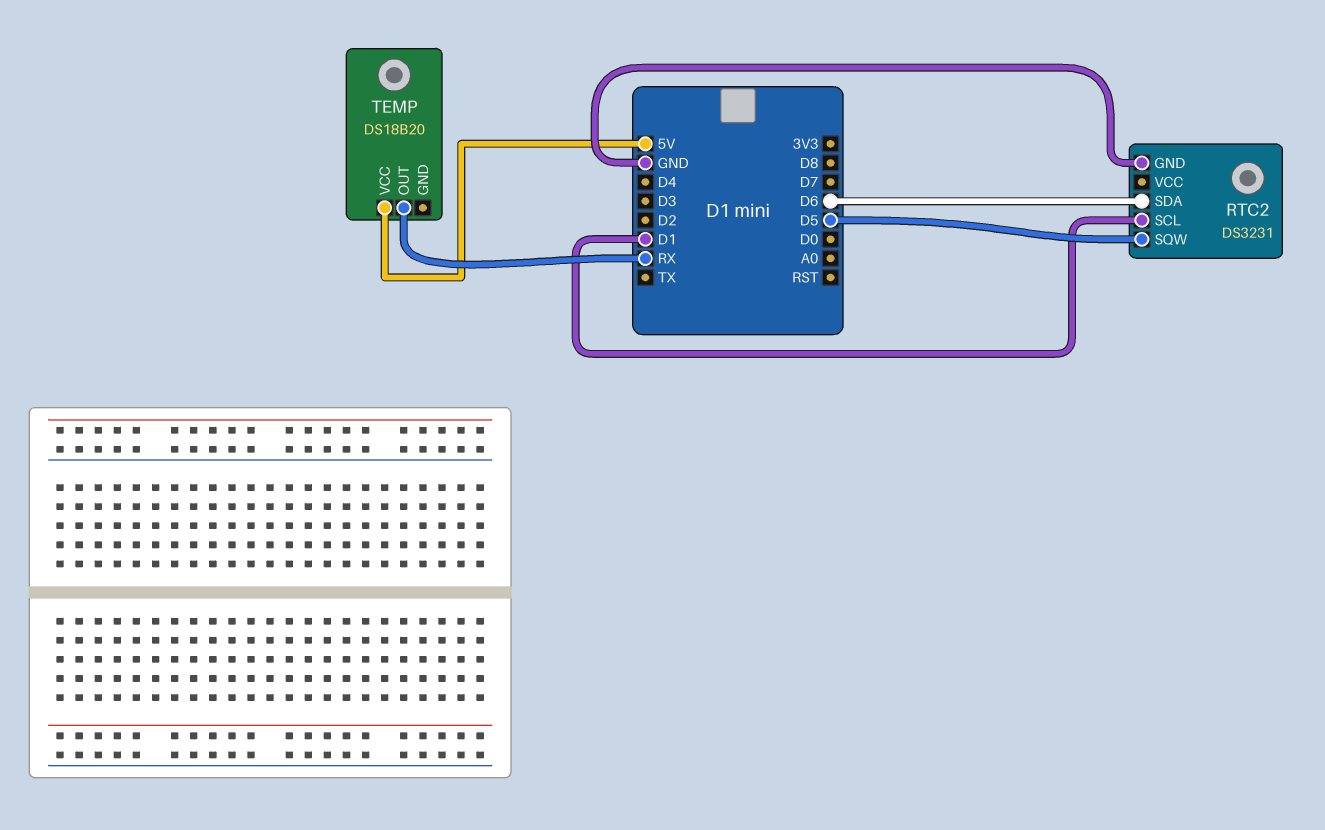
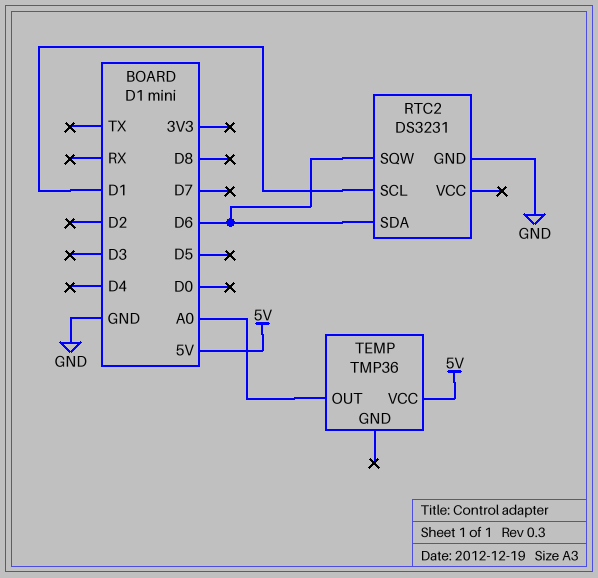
RTC2 pin SQW: D5 -> D6
TEMP: DS18B20 -> TMP36
TEMP pin OUT: RX -> A0

